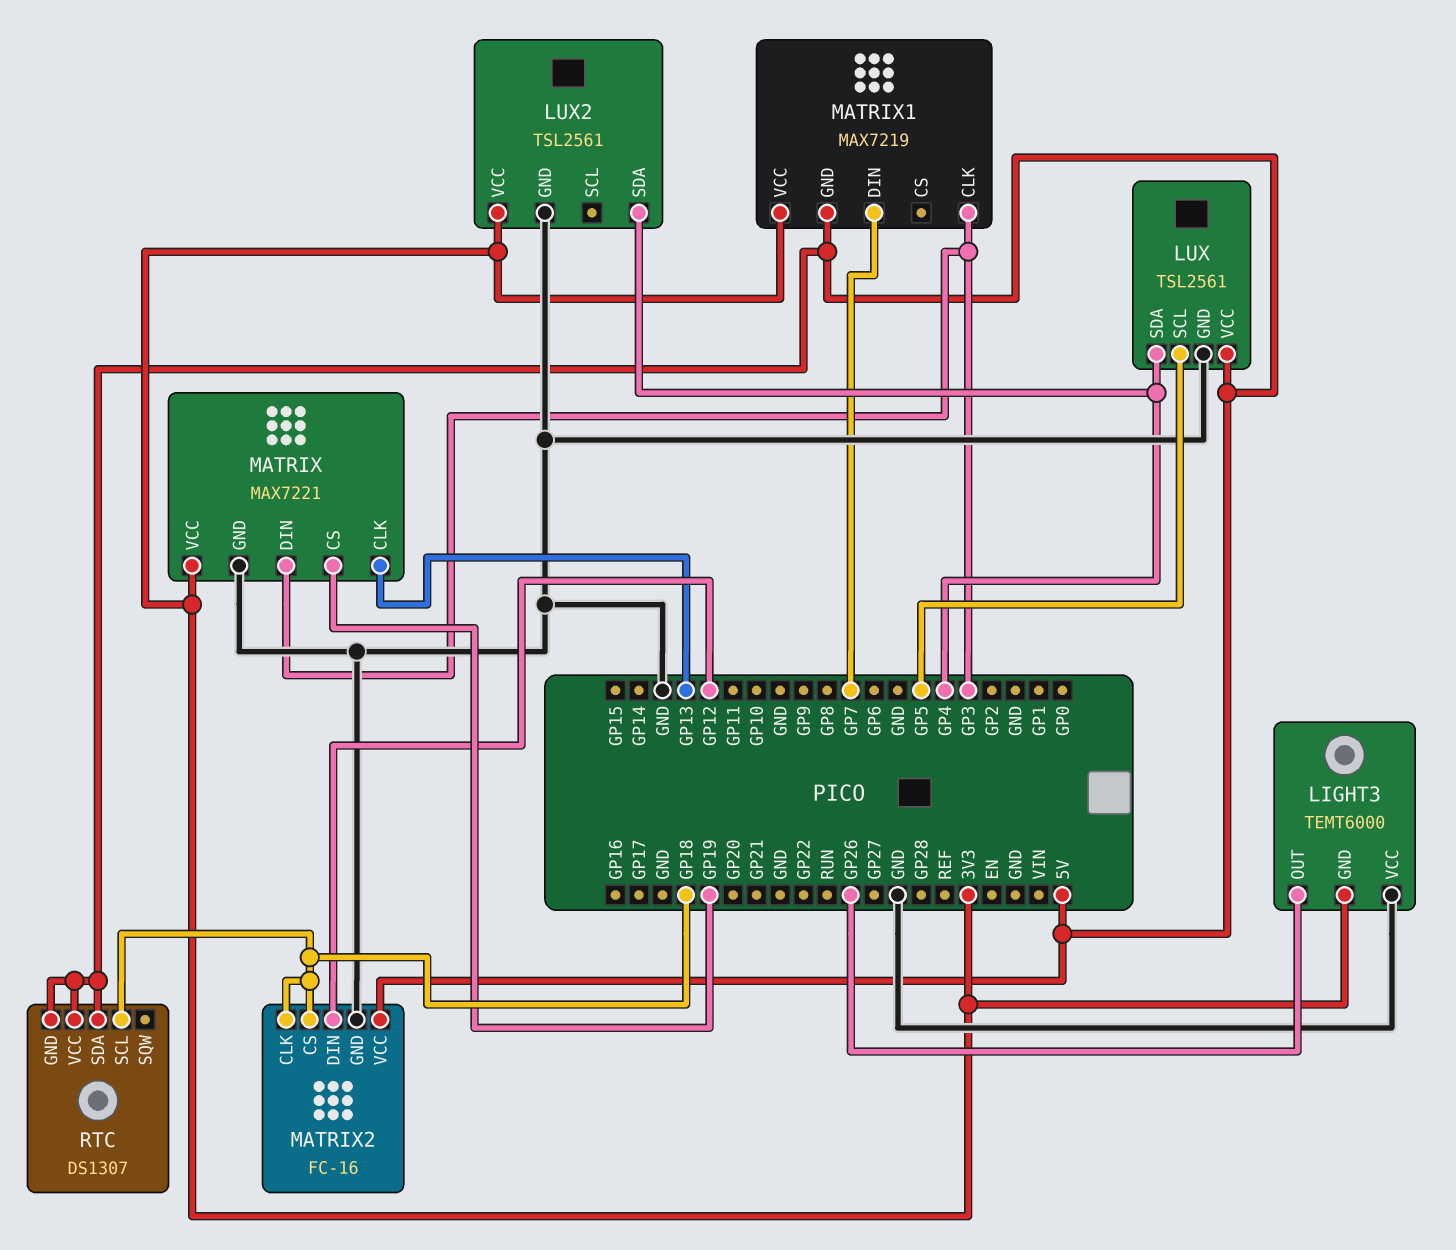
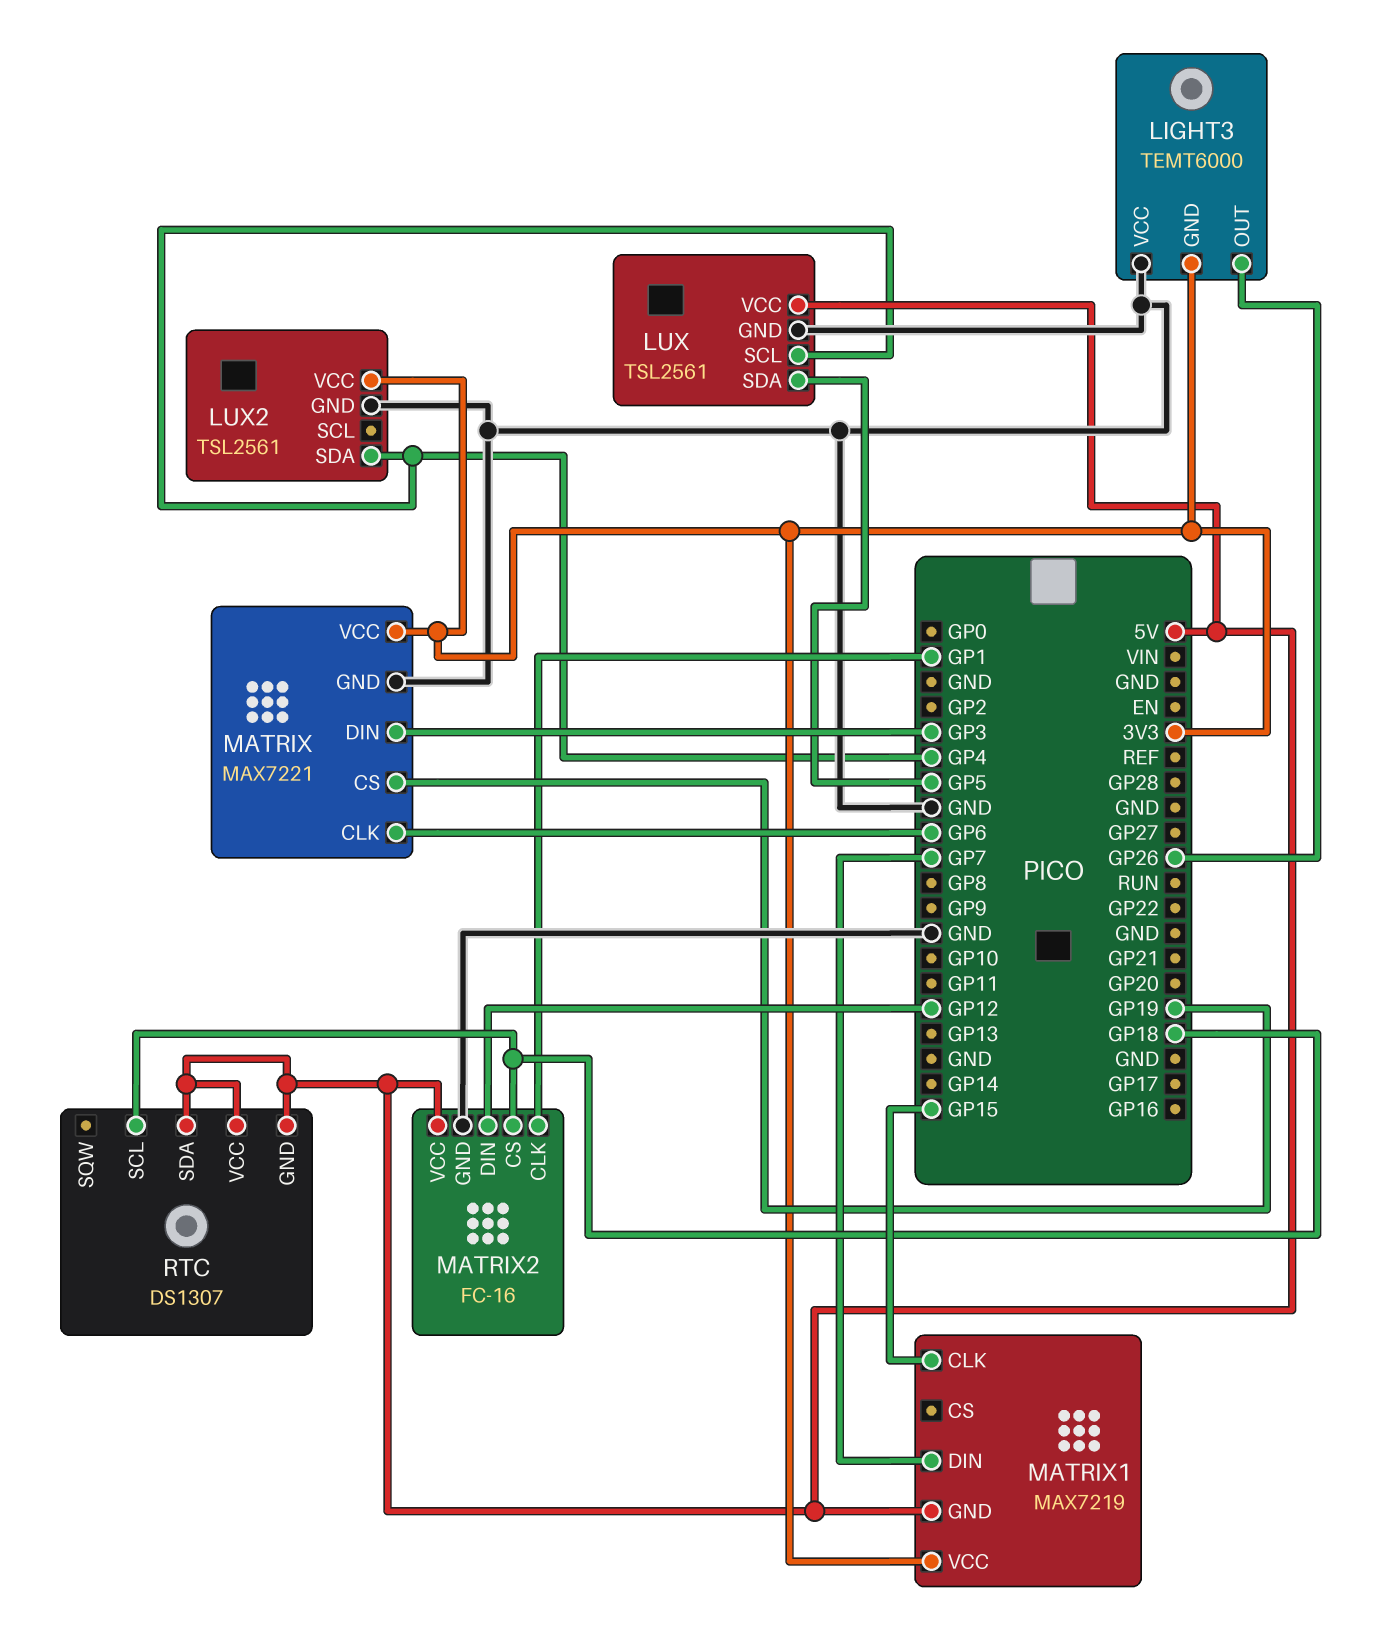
LUX pin SCL: GP5 -> GP4
LUX pin SDA: GP4 -> GP5
MATRIX pin CLK: GP13 -> GP6
MATRIX1 pin CLK: GP3 -> GP15
MATRIX2 pin CLK: GP18 -> GP1

